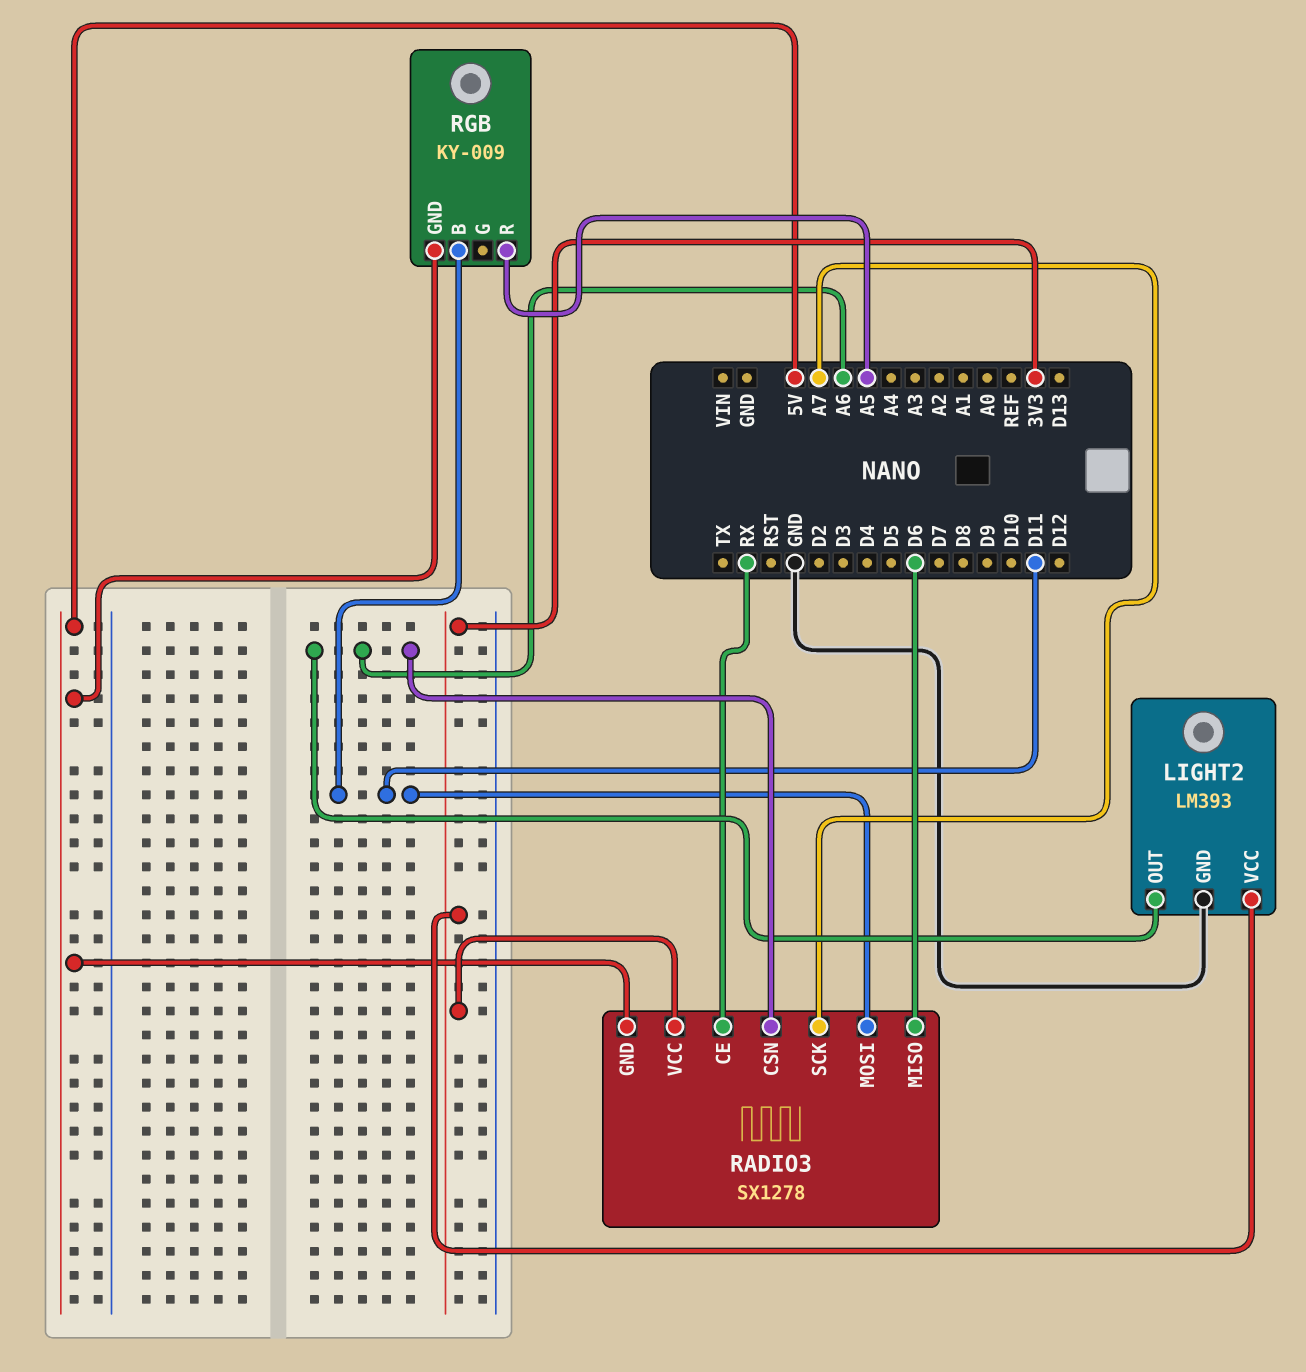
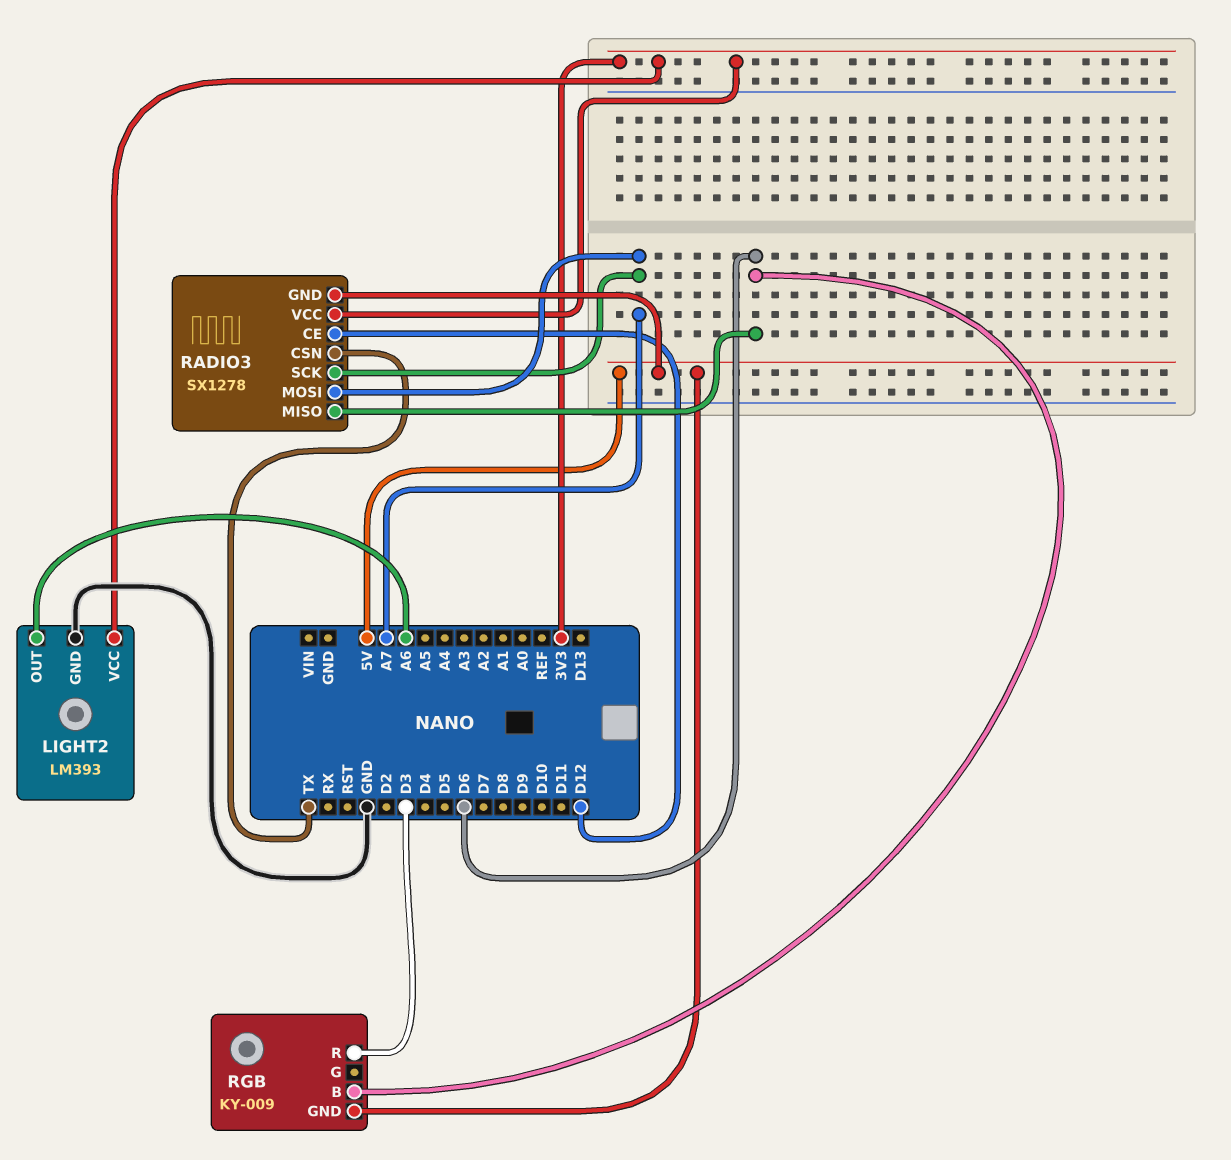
RADIO3 pin CE: RX -> D12
RADIO3 pin CSN: A6 -> TX
RADIO3 pin MOSI: D11 -> A7
RGB pin B: D11 -> D6
RGB pin R: A5 -> D3

